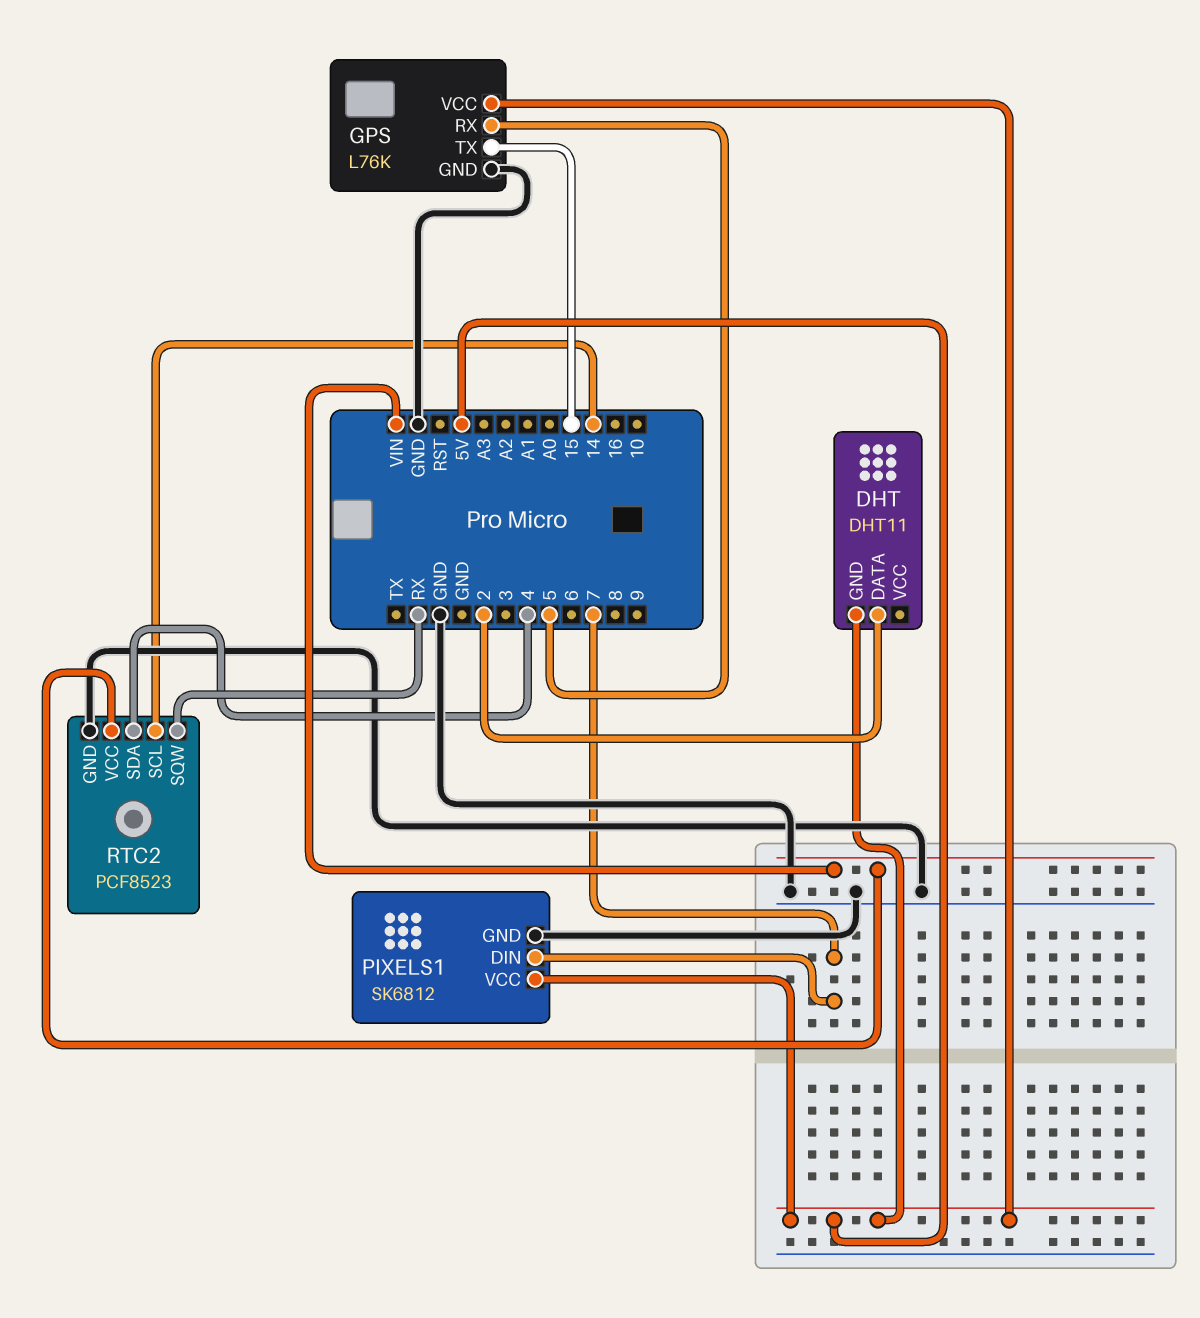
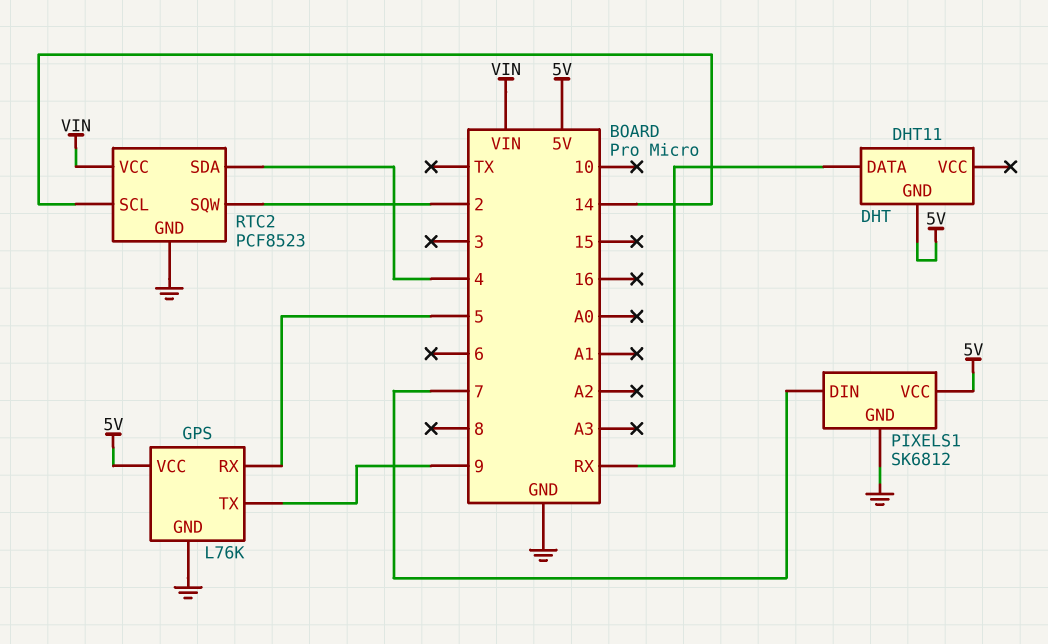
DHT pin DATA: 2 -> RX
GPS pin TX: 15 -> 9
RTC2 pin SQW: RX -> 2

